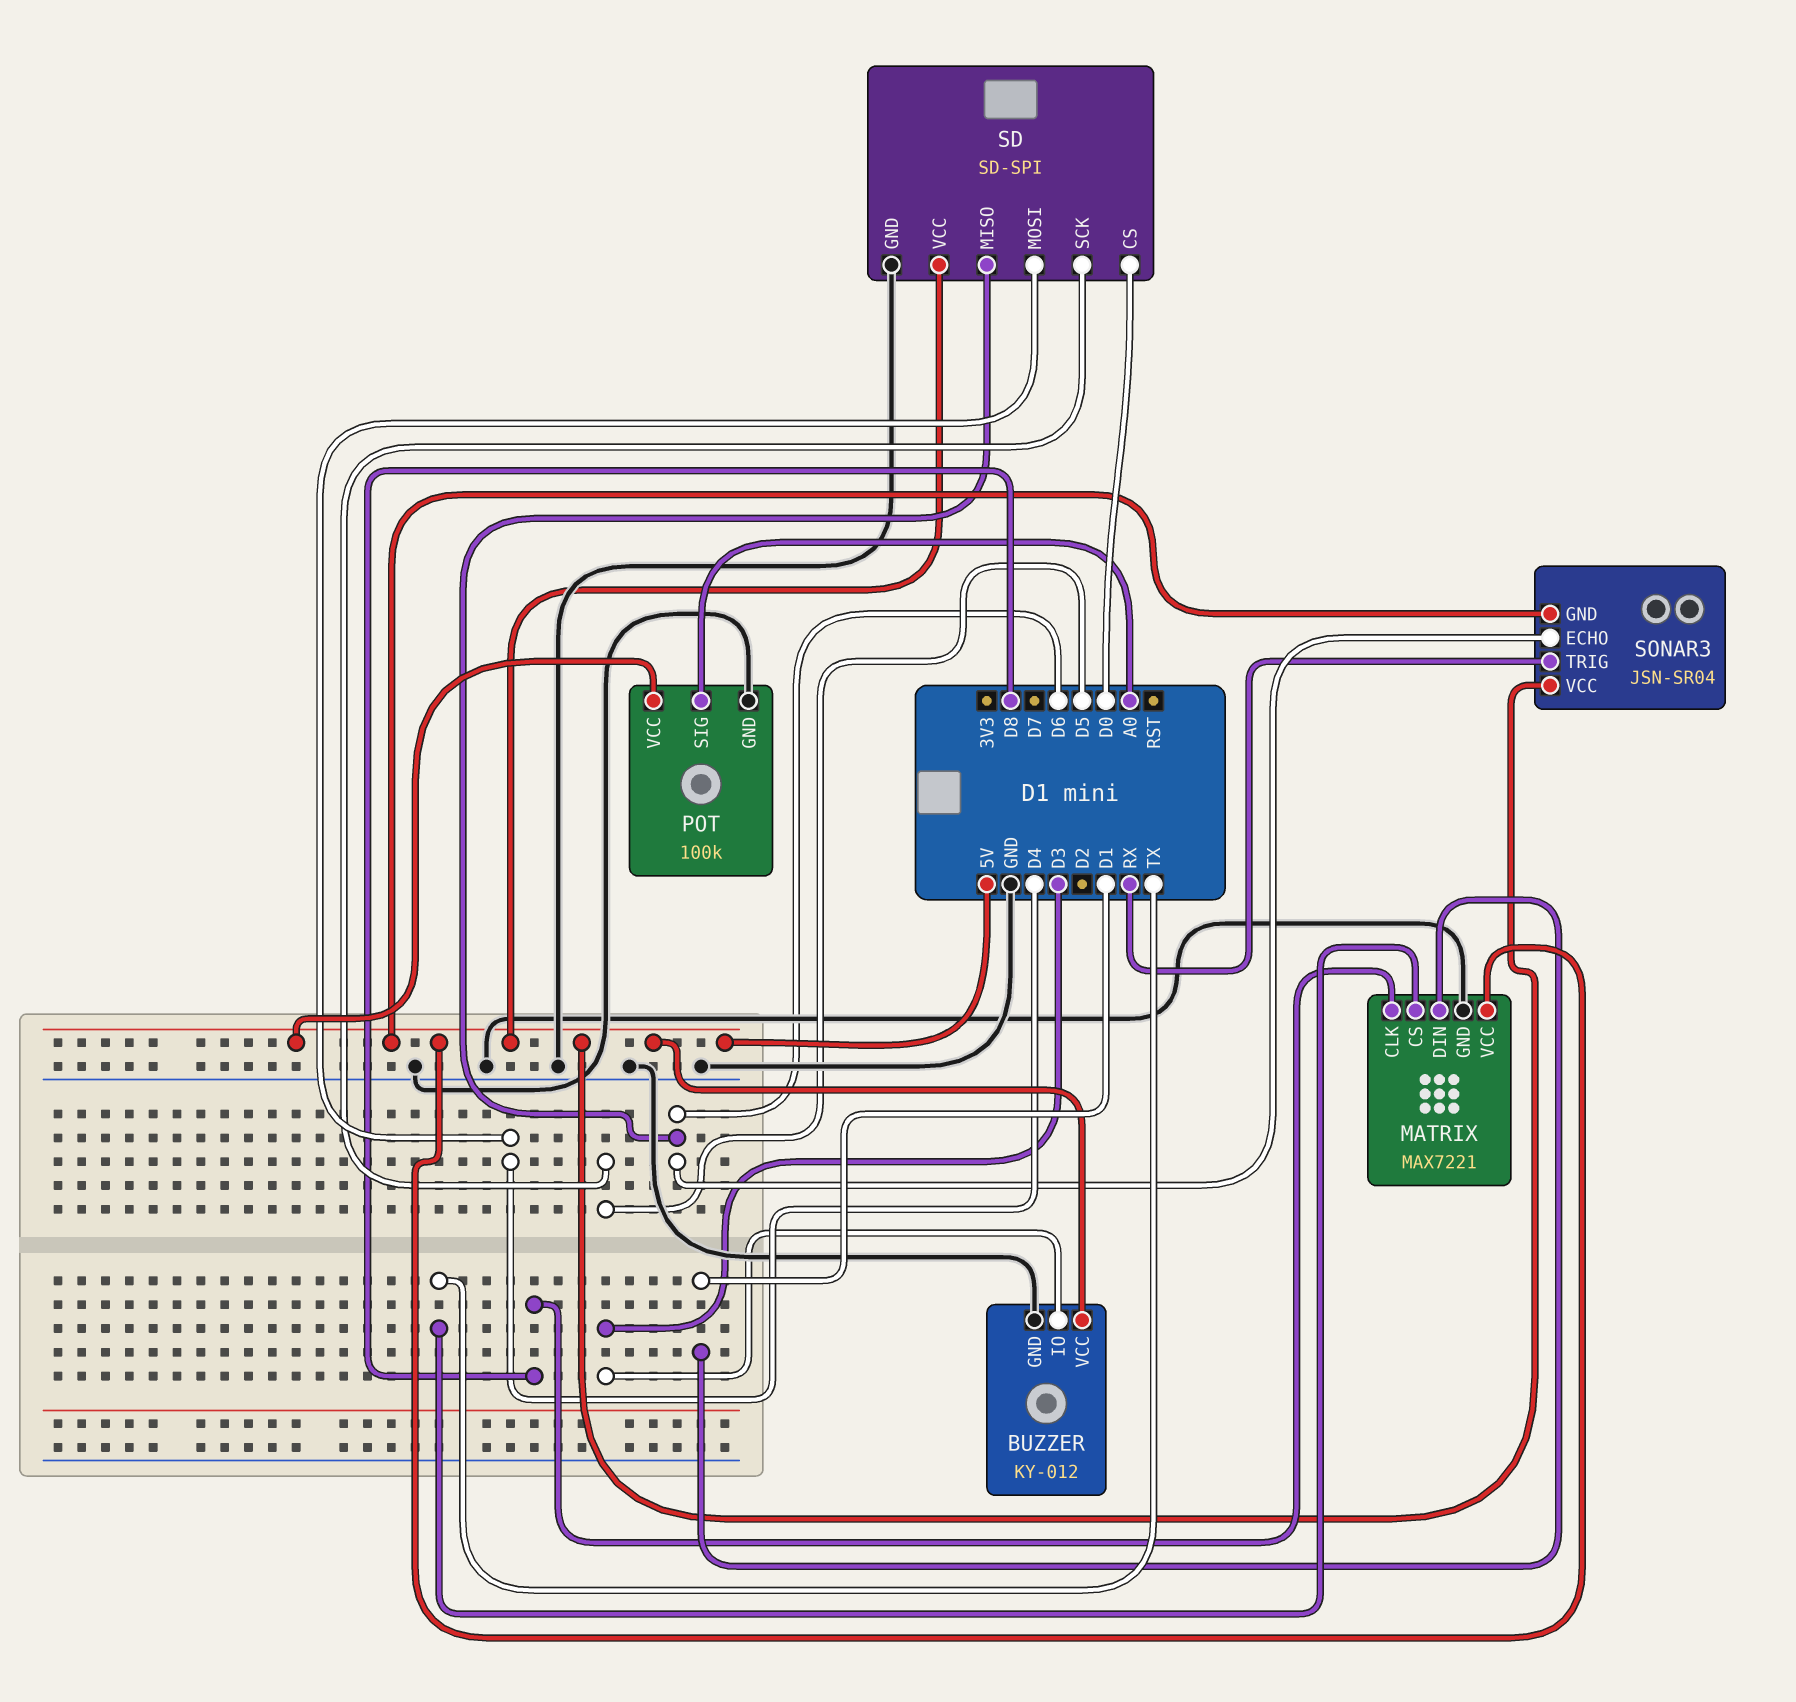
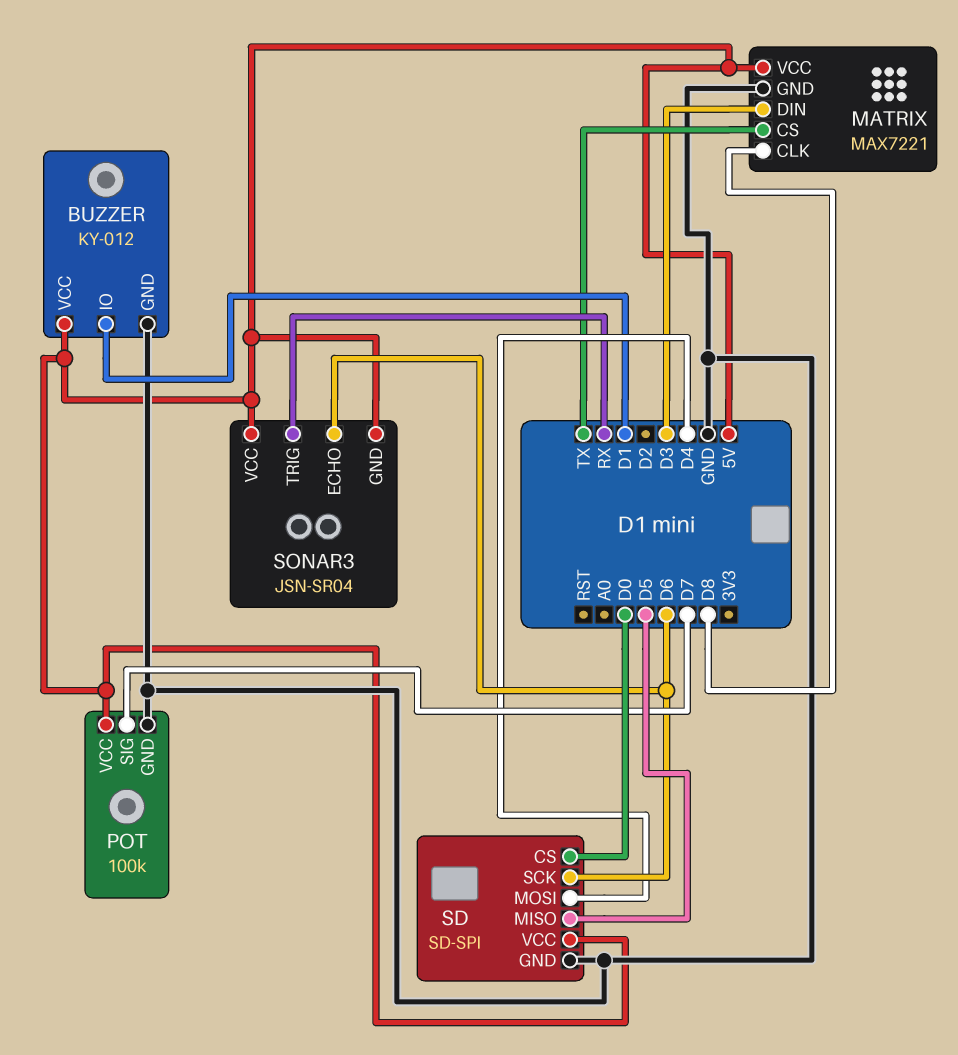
BUZZER pin IO: D3 -> D1
MATRIX pin DIN: D1 -> D3
POT pin SIG: A0 -> D7
SD pin MISO: D6 -> D5
SD pin SCK: D5 -> D6

